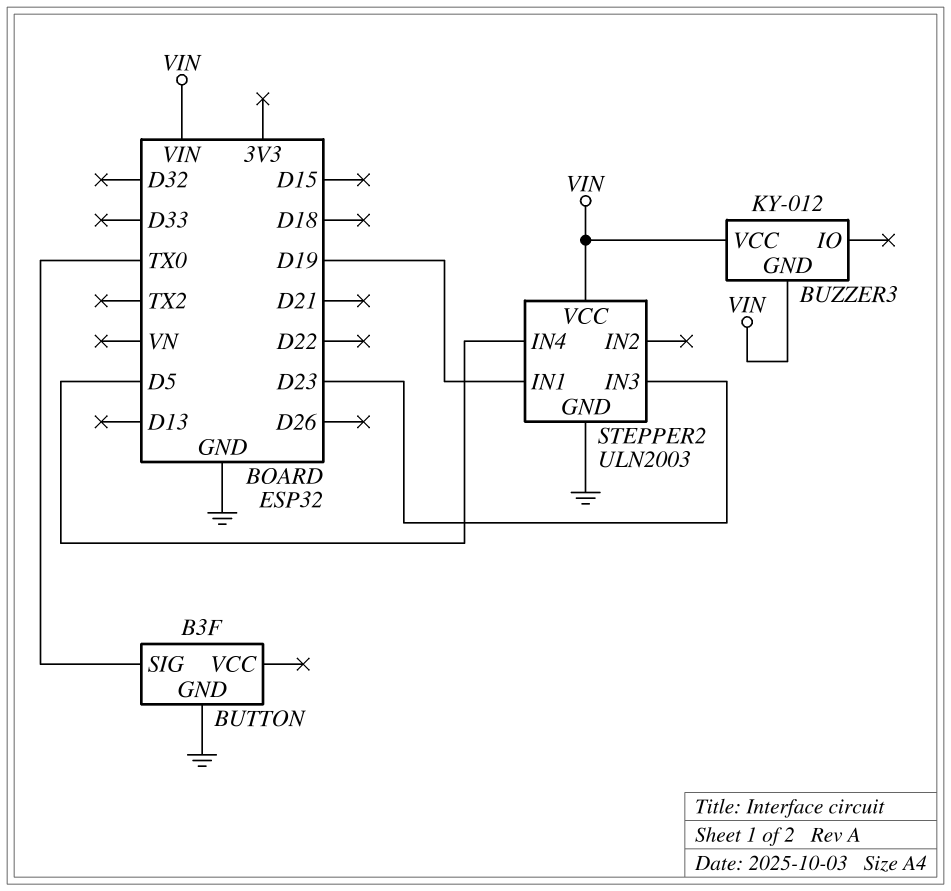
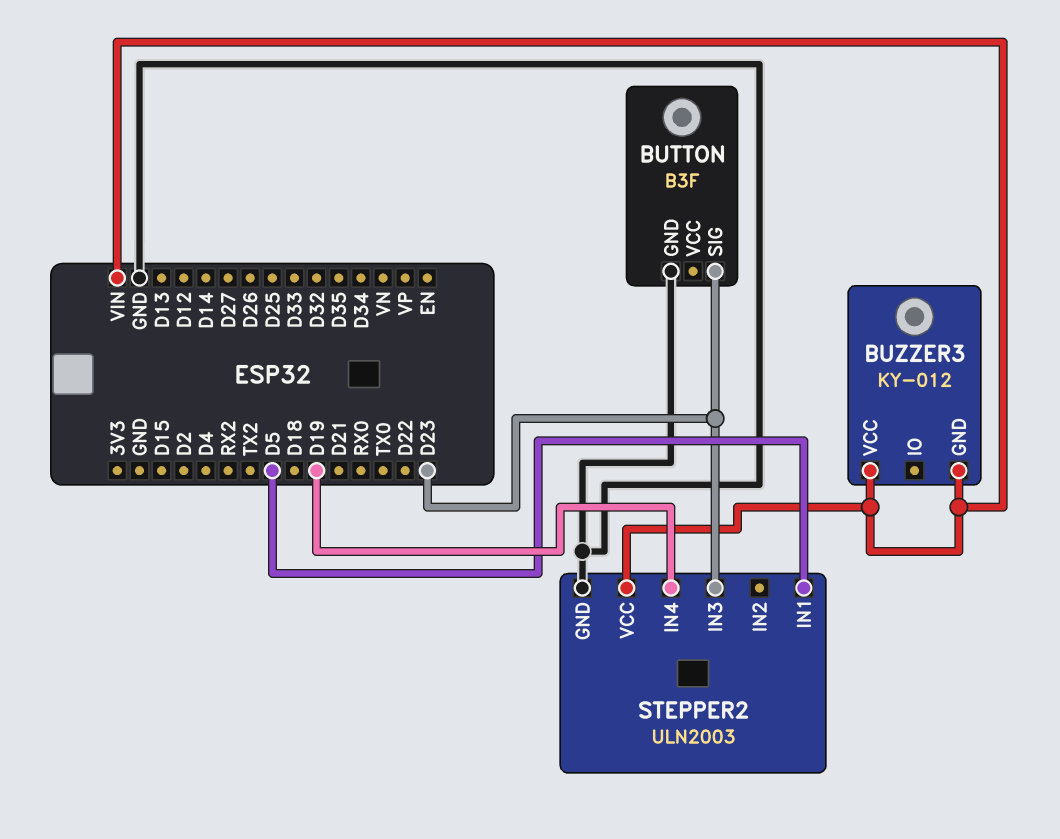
BUTTON pin SIG: TX0 -> D23
STEPPER2 pin IN1: D19 -> D5
STEPPER2 pin IN4: D5 -> D19

